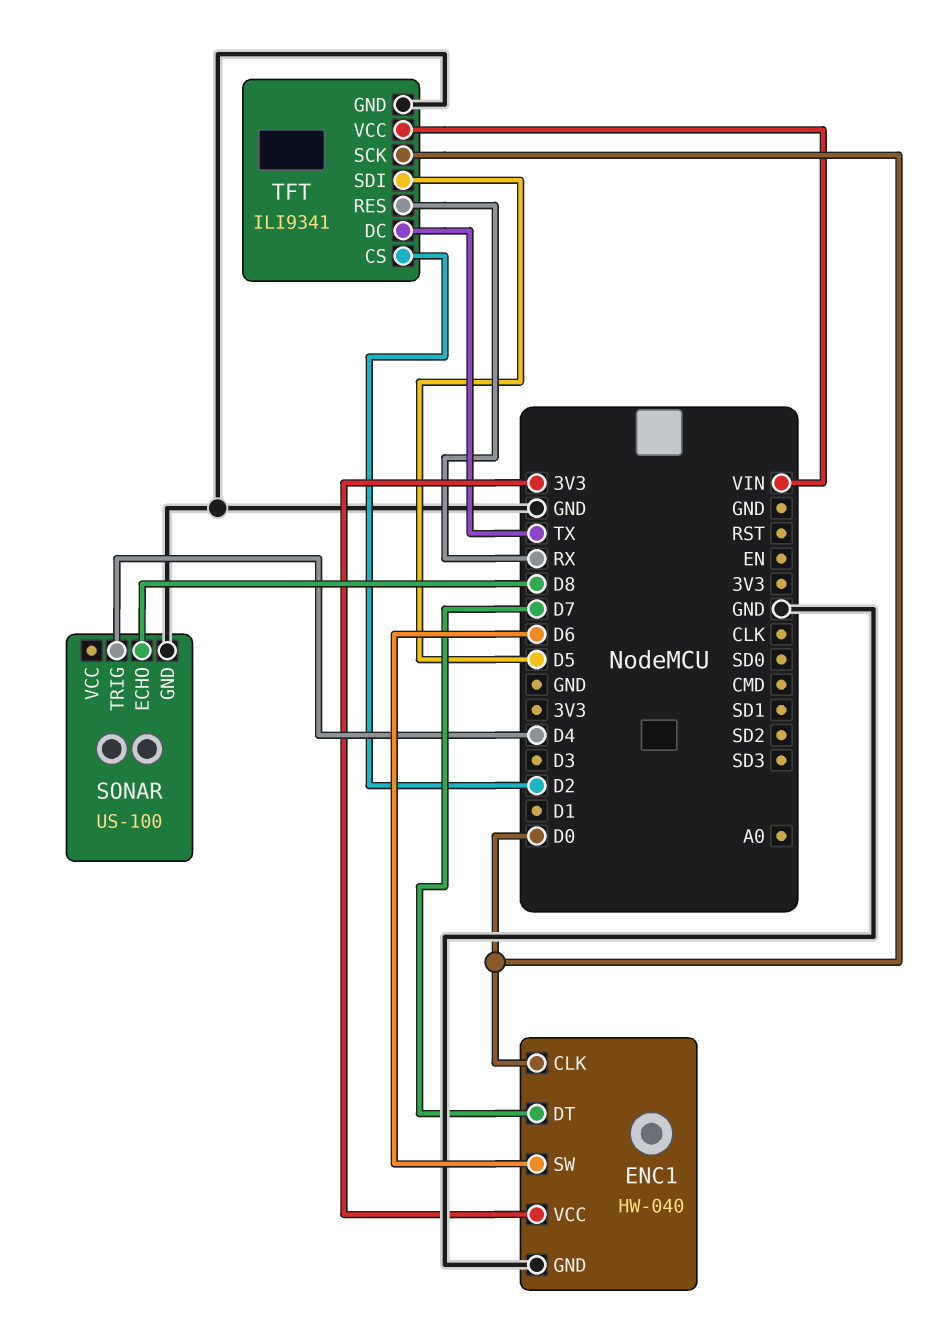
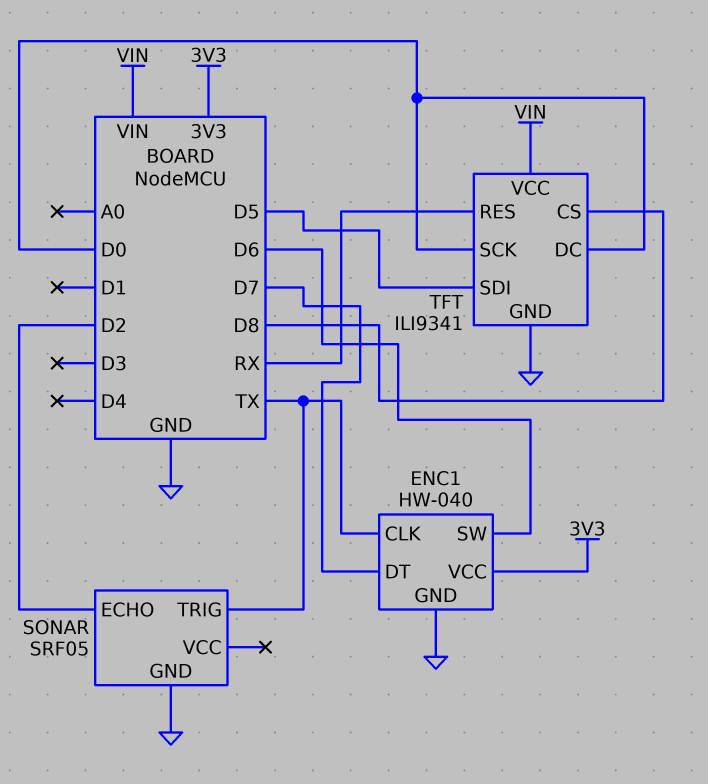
ENC1 pin CLK: D0 -> TX
SONAR: US-100 -> SRF05
SONAR pin ECHO: D8 -> D2
SONAR pin TRIG: D4 -> TX
TFT pin CS: D2 -> D8
TFT pin DC: TX -> D0

